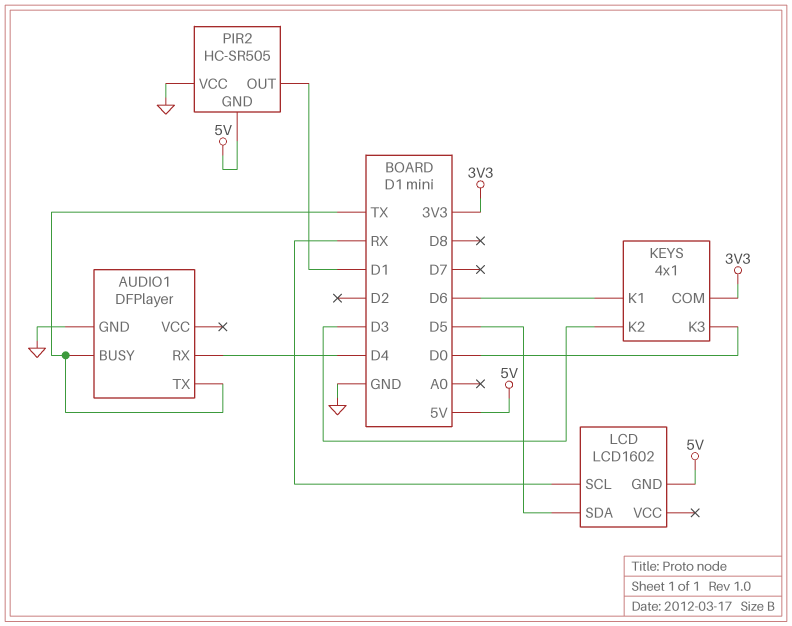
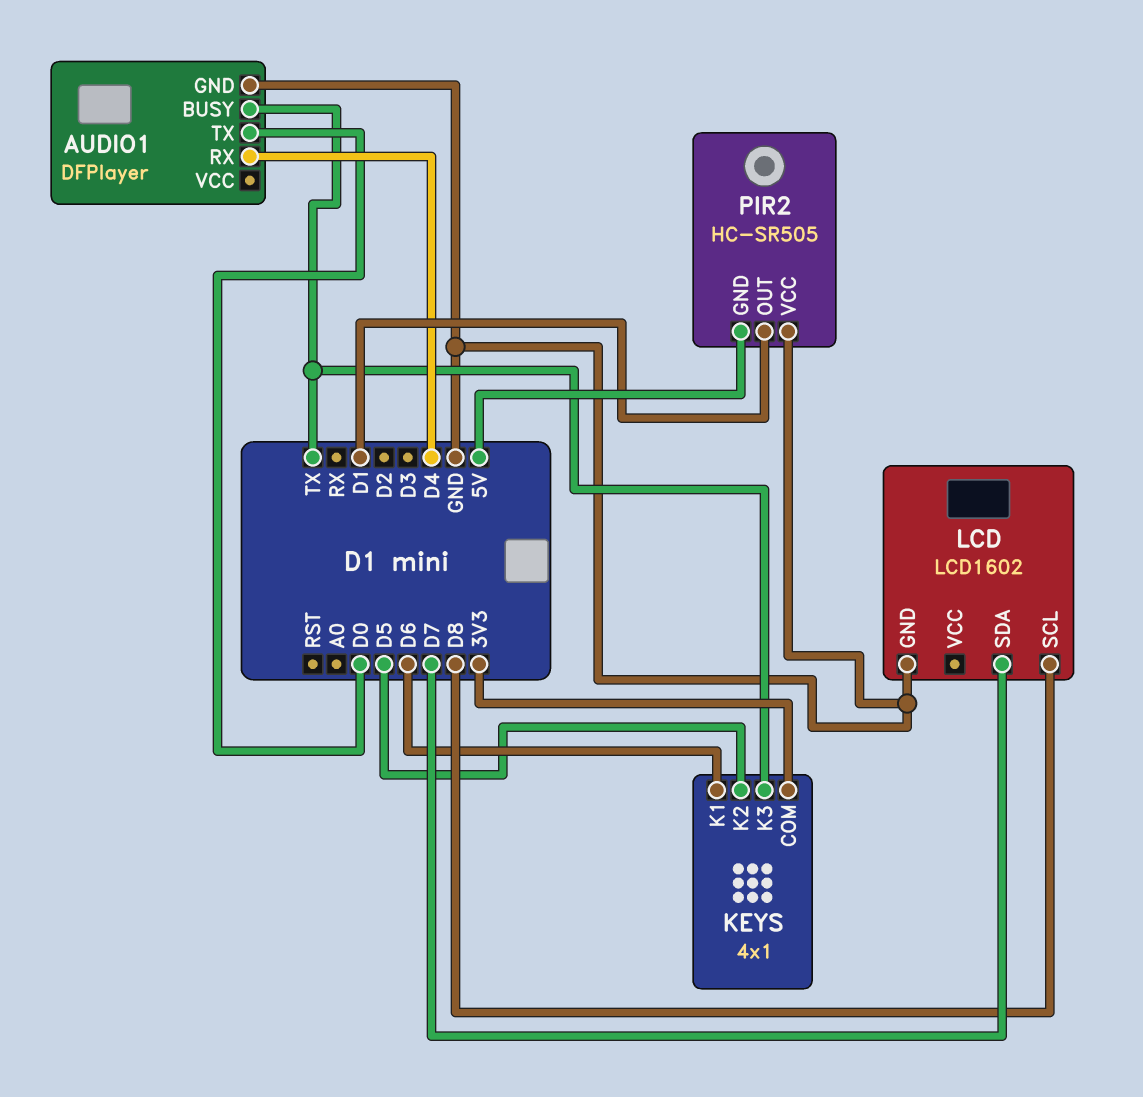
AUDIO1 pin TX: TX -> D0
KEYS pin K2: D3 -> D5
KEYS pin K3: D0 -> TX
LCD pin GND: 5V -> GND
LCD pin SCL: RX -> D8
LCD pin SDA: D5 -> D7

